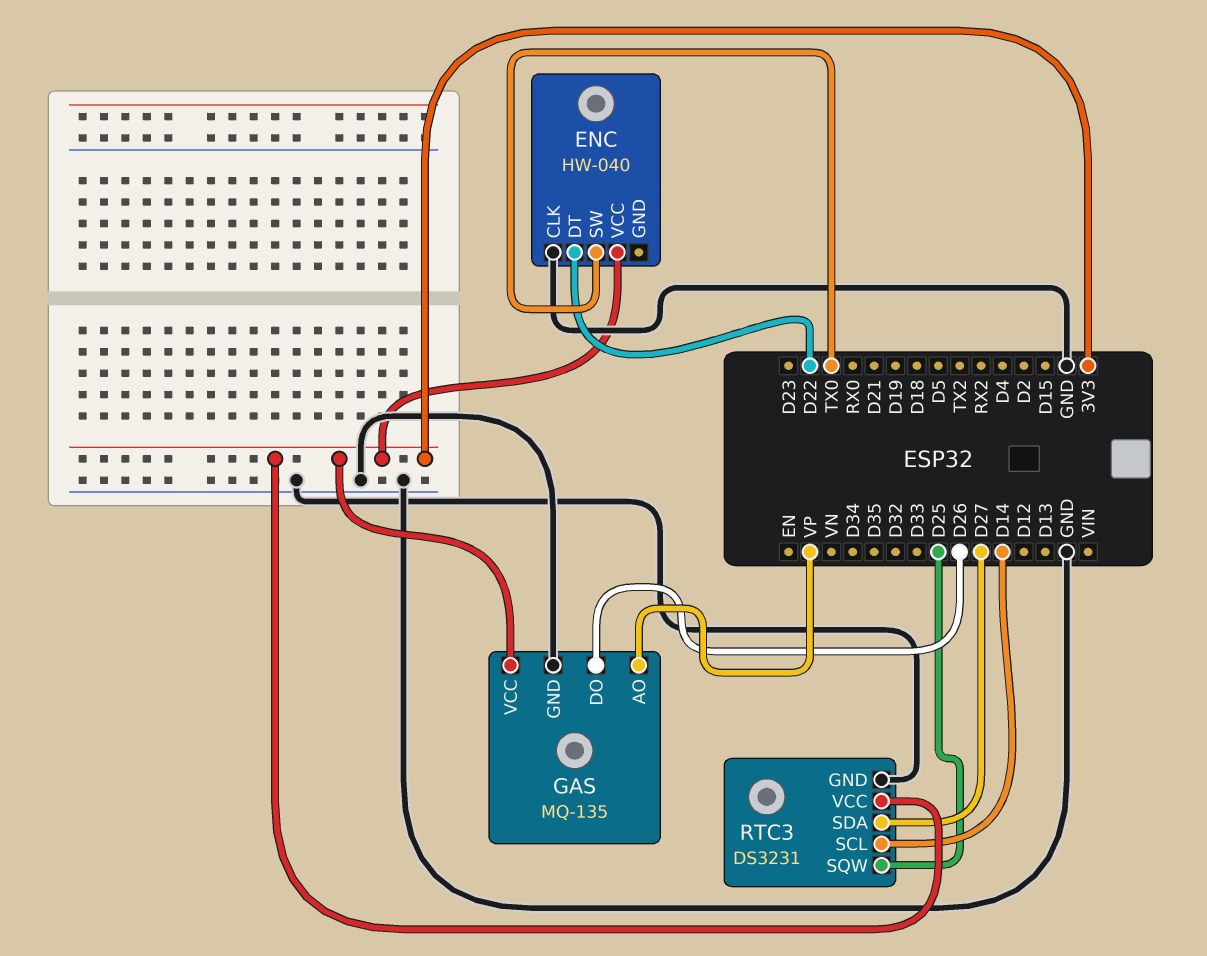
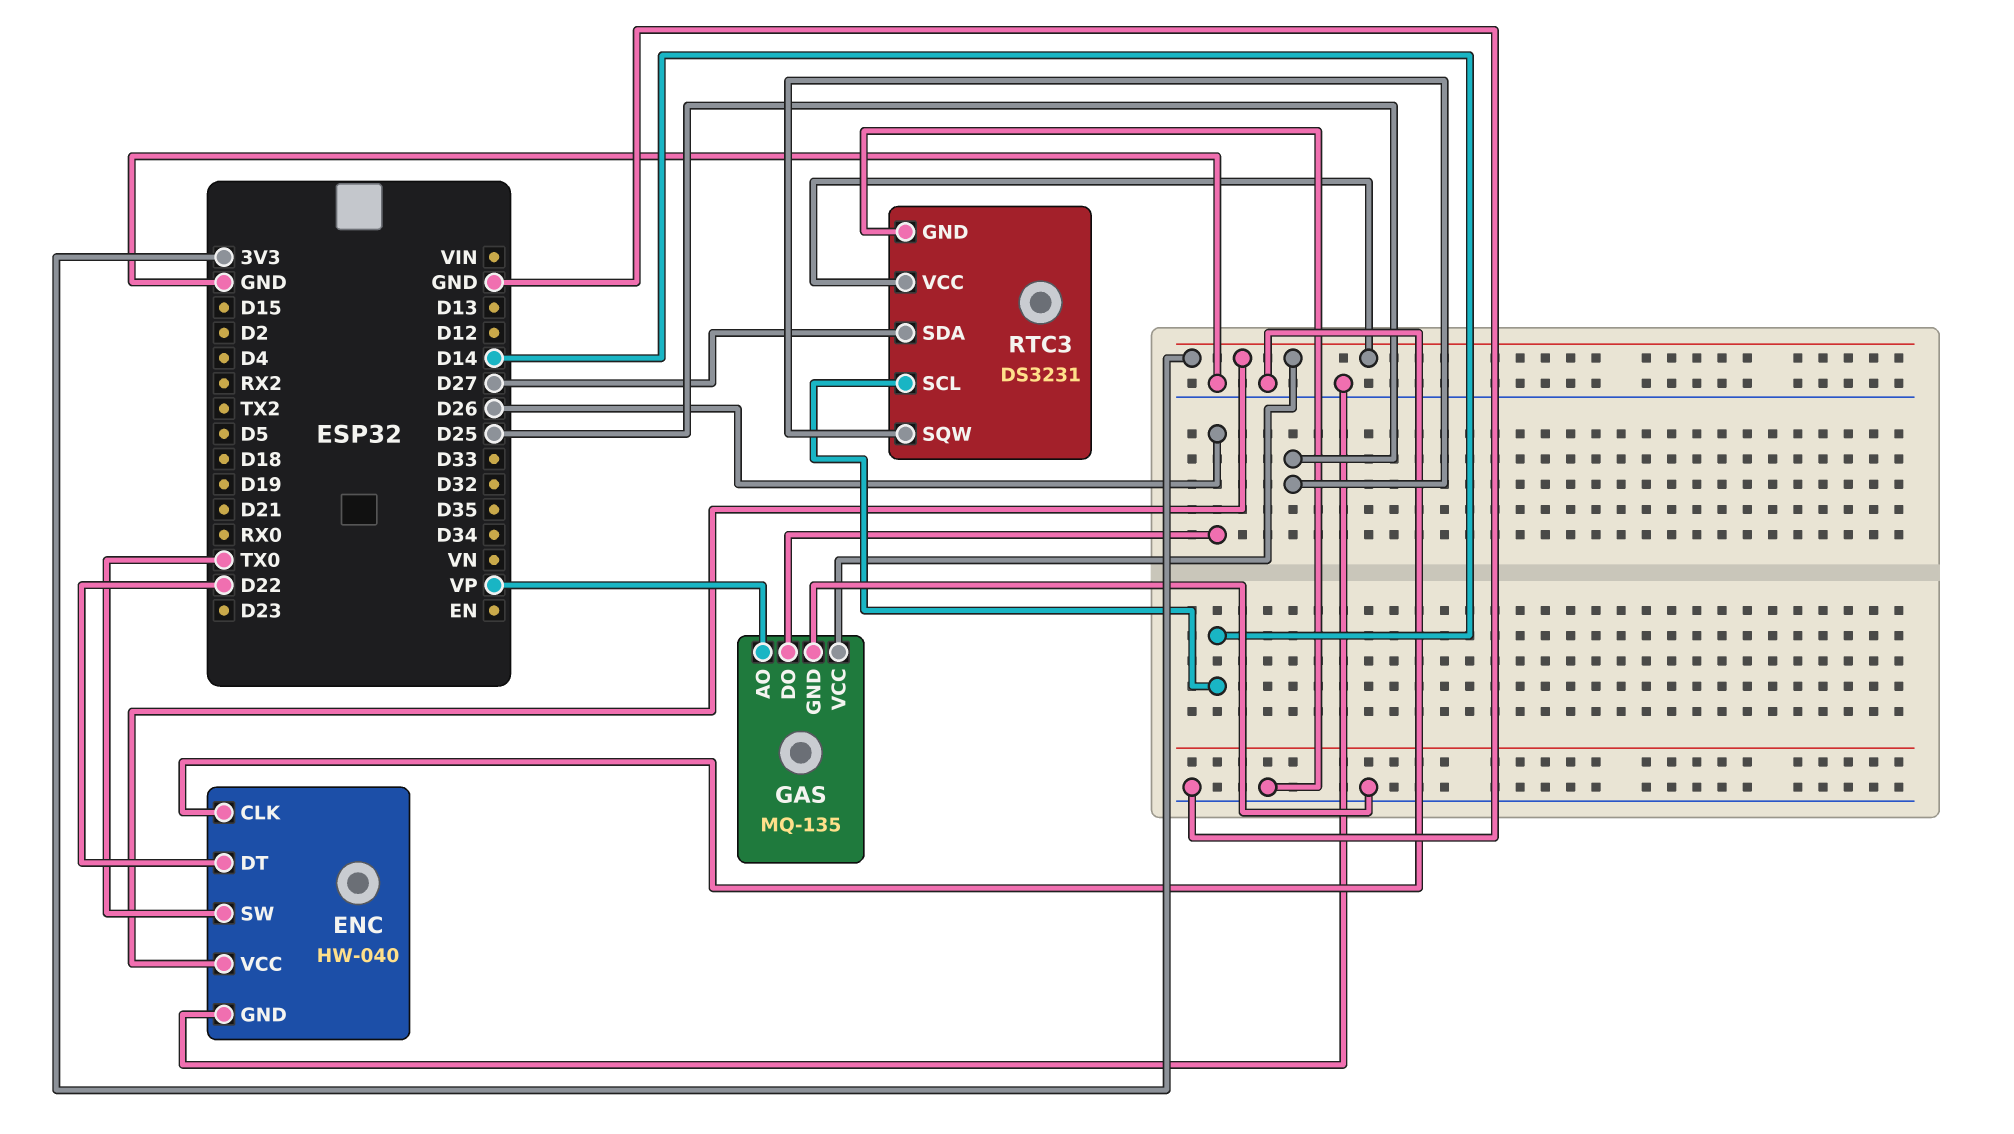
ENC pin GND: none -> GND

